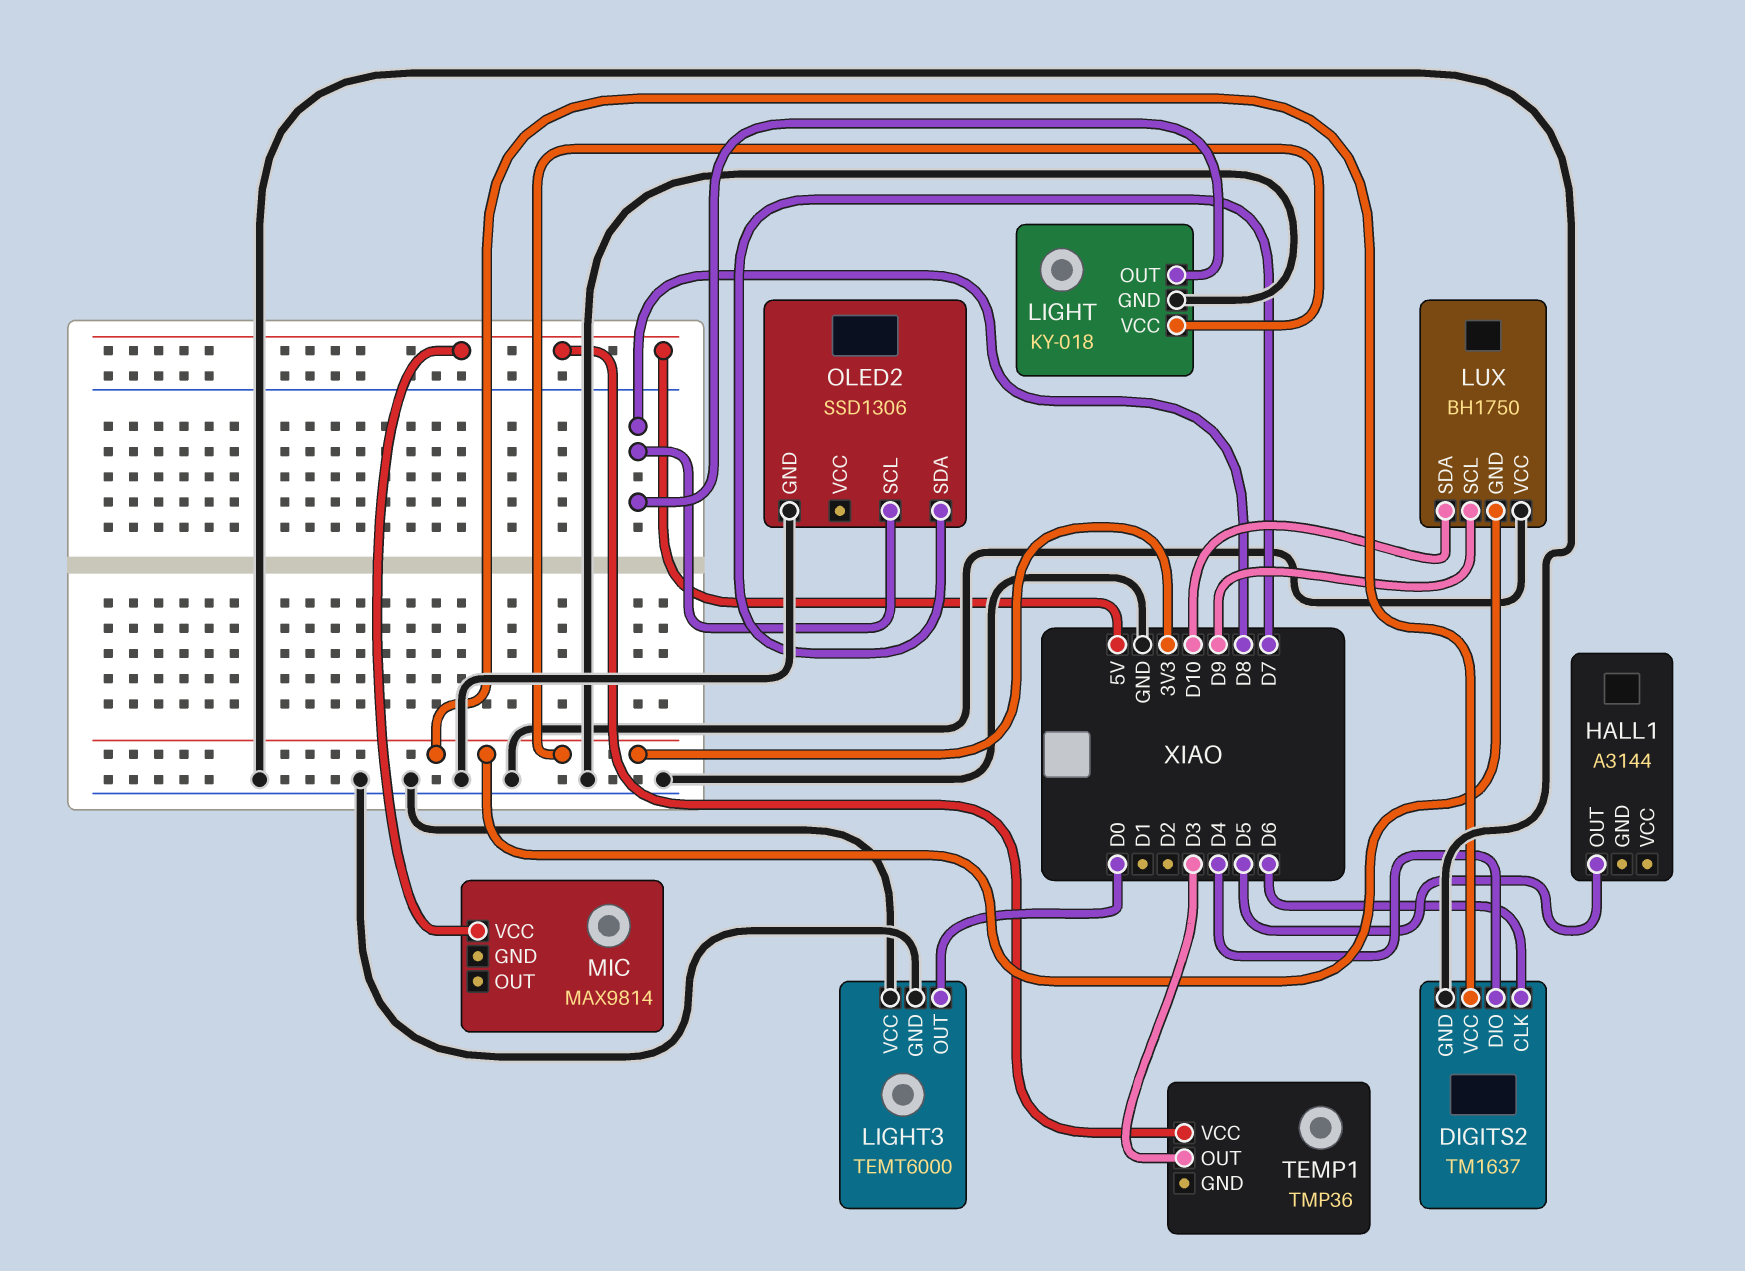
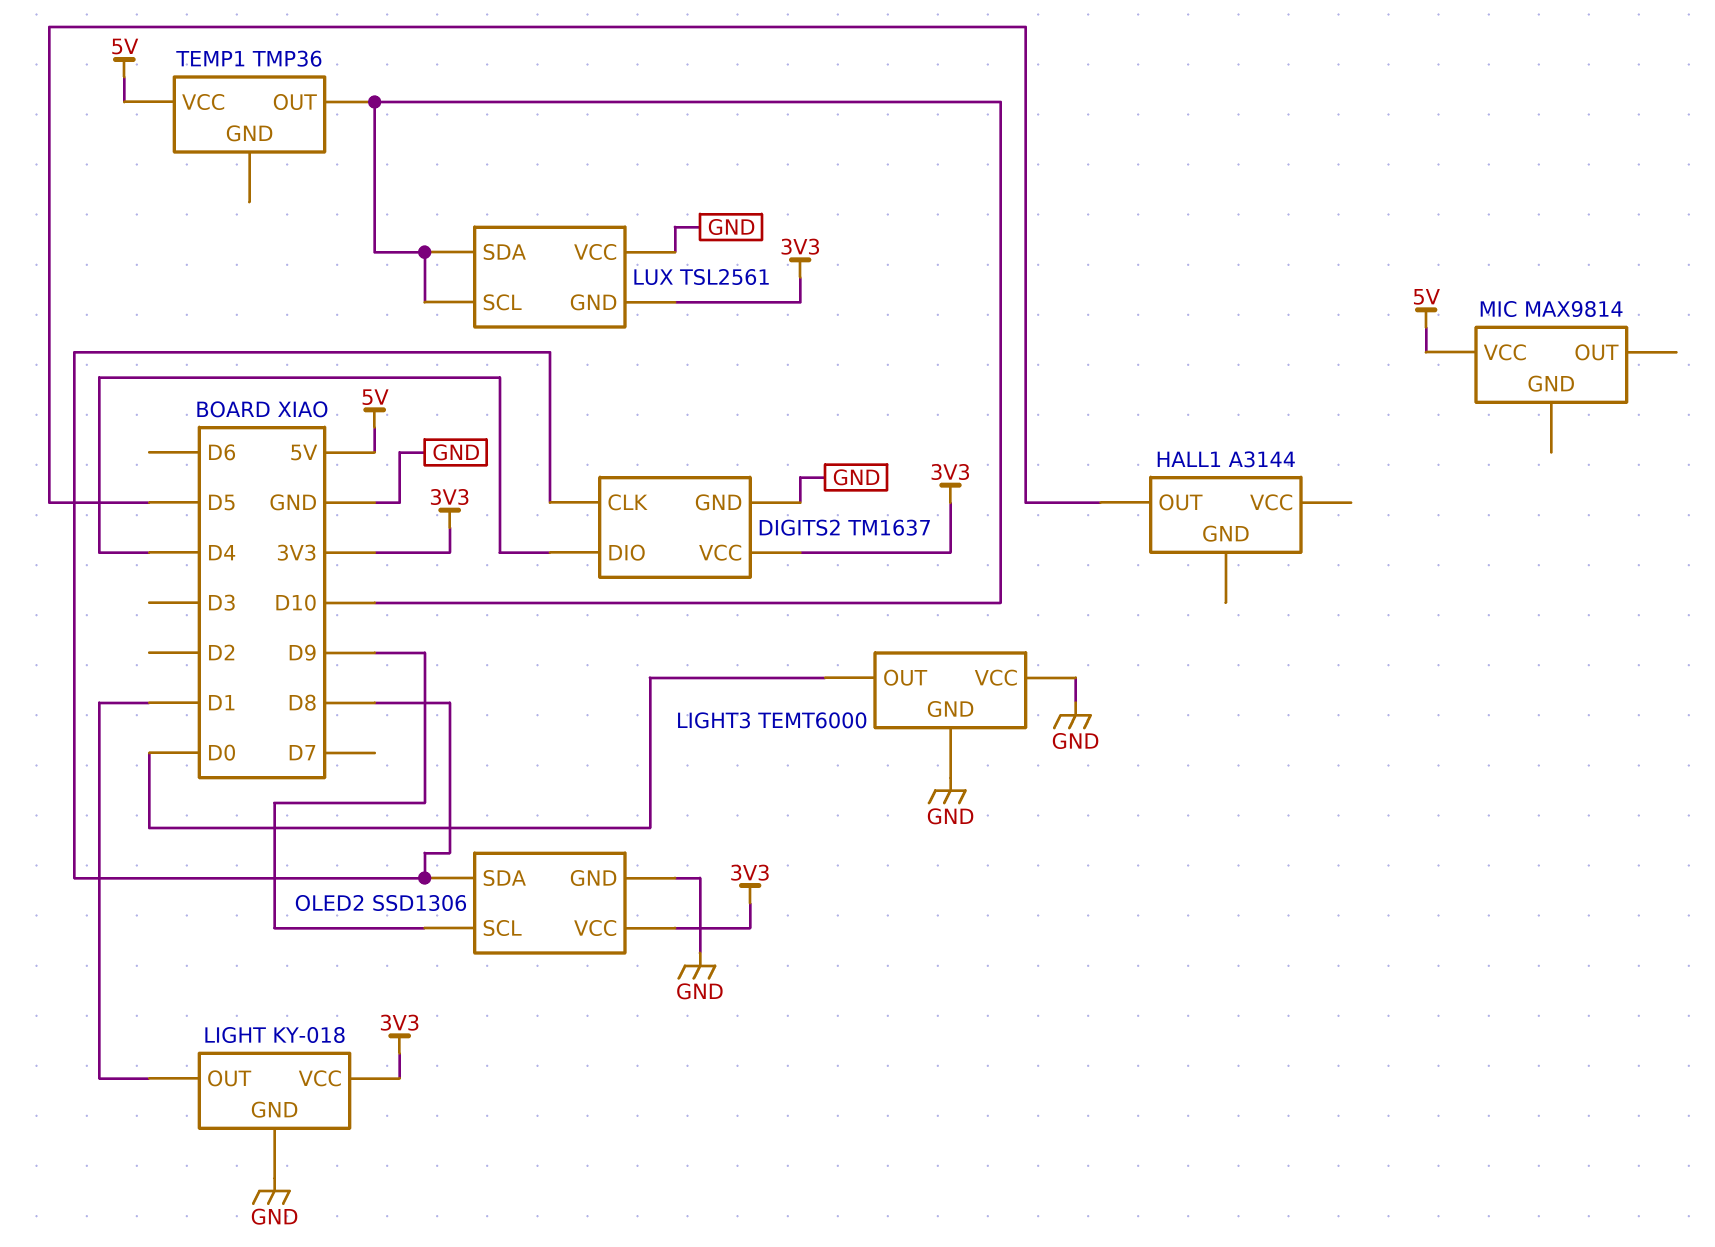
DIGITS2 pin CLK: D6 -> D8
LIGHT pin OUT: D8 -> D1
LUX: BH1750 -> TSL2561
LUX pin SCL: D9 -> D10
OLED2 pin SCL: D8 -> D9
OLED2 pin SDA: D7 -> D8
OLED2 pin VCC: none -> 3V3
TEMP1 pin OUT: D3 -> D10

